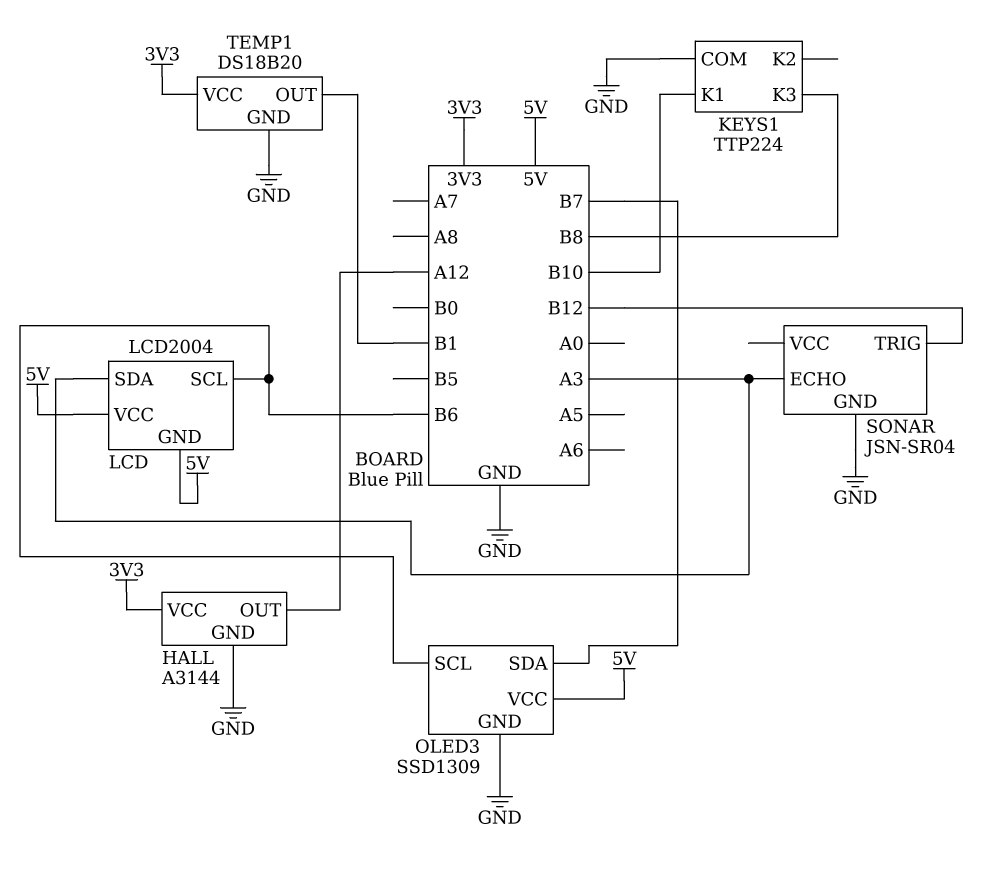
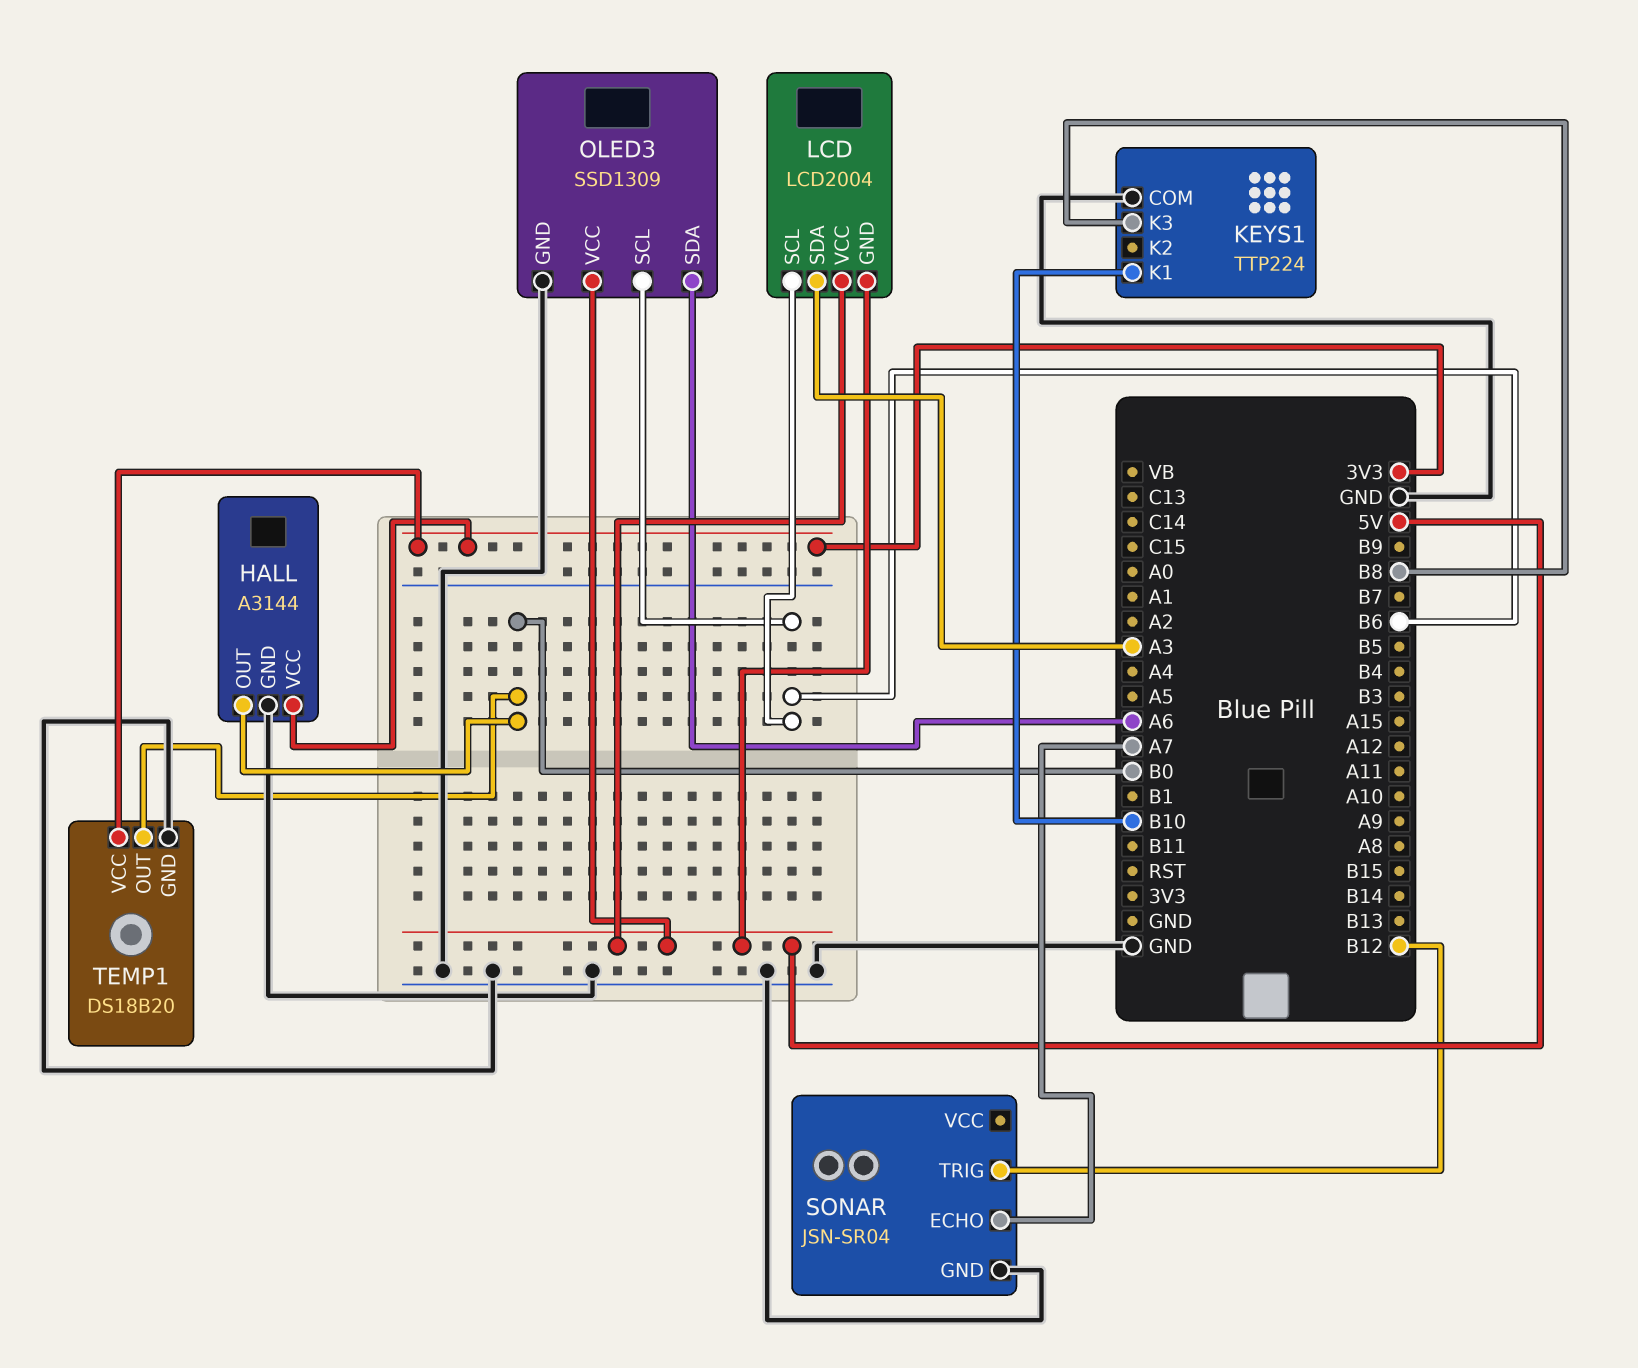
HALL pin OUT: A12 -> B0
OLED3 pin SDA: B7 -> A6
SONAR pin ECHO: A3 -> A7
TEMP1 pin OUT: B1 -> B0

